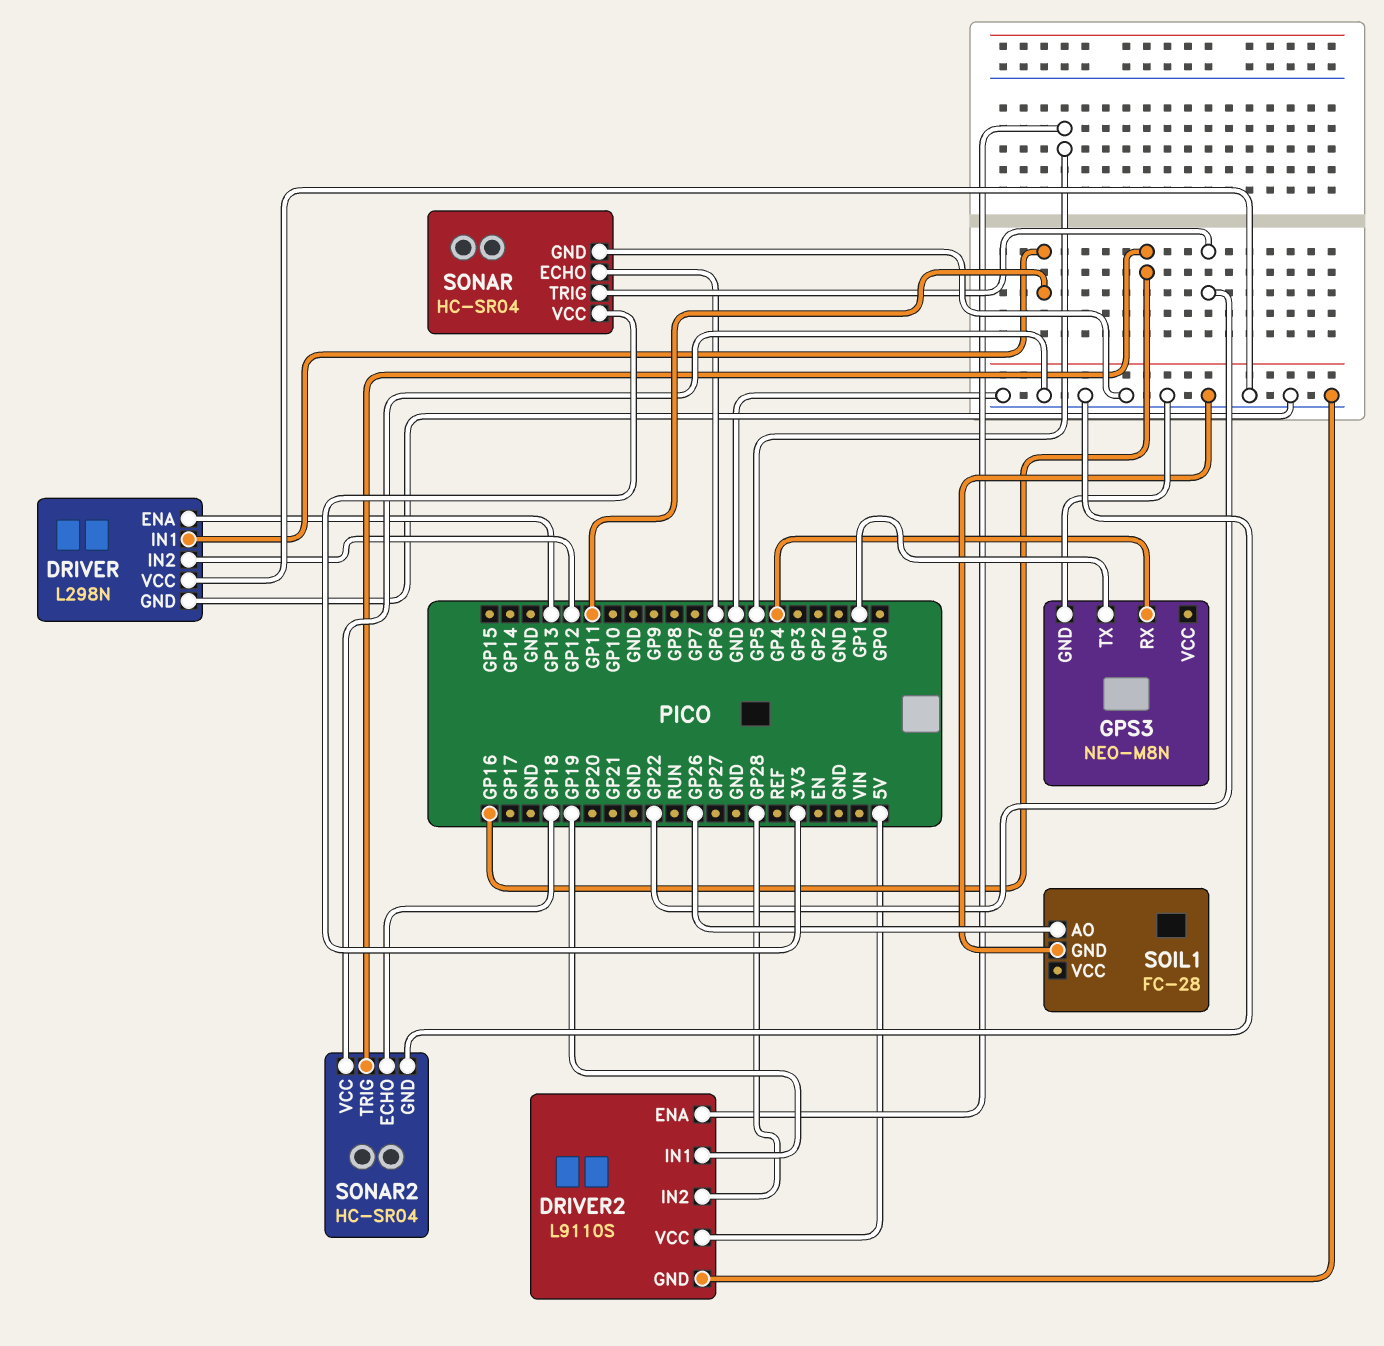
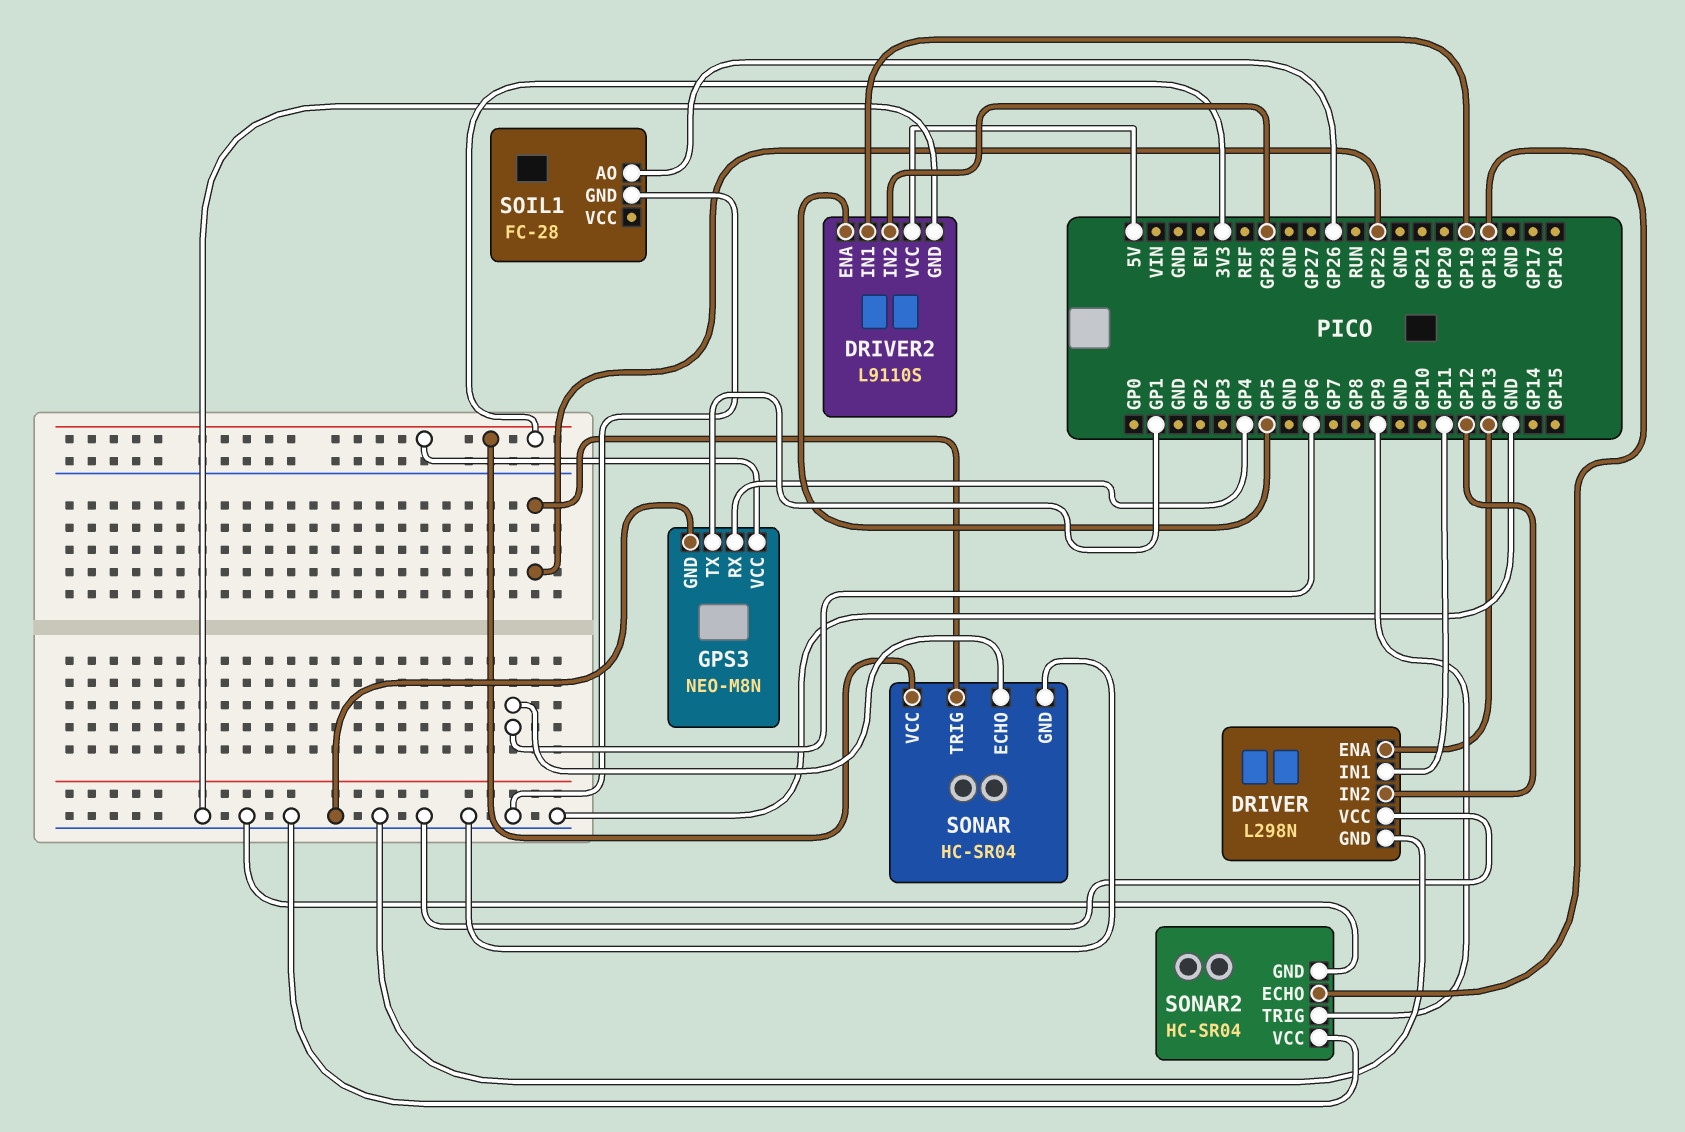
GPS3 pin VCC: none -> 3V3
SONAR2 pin TRIG: GP16 -> GP9

